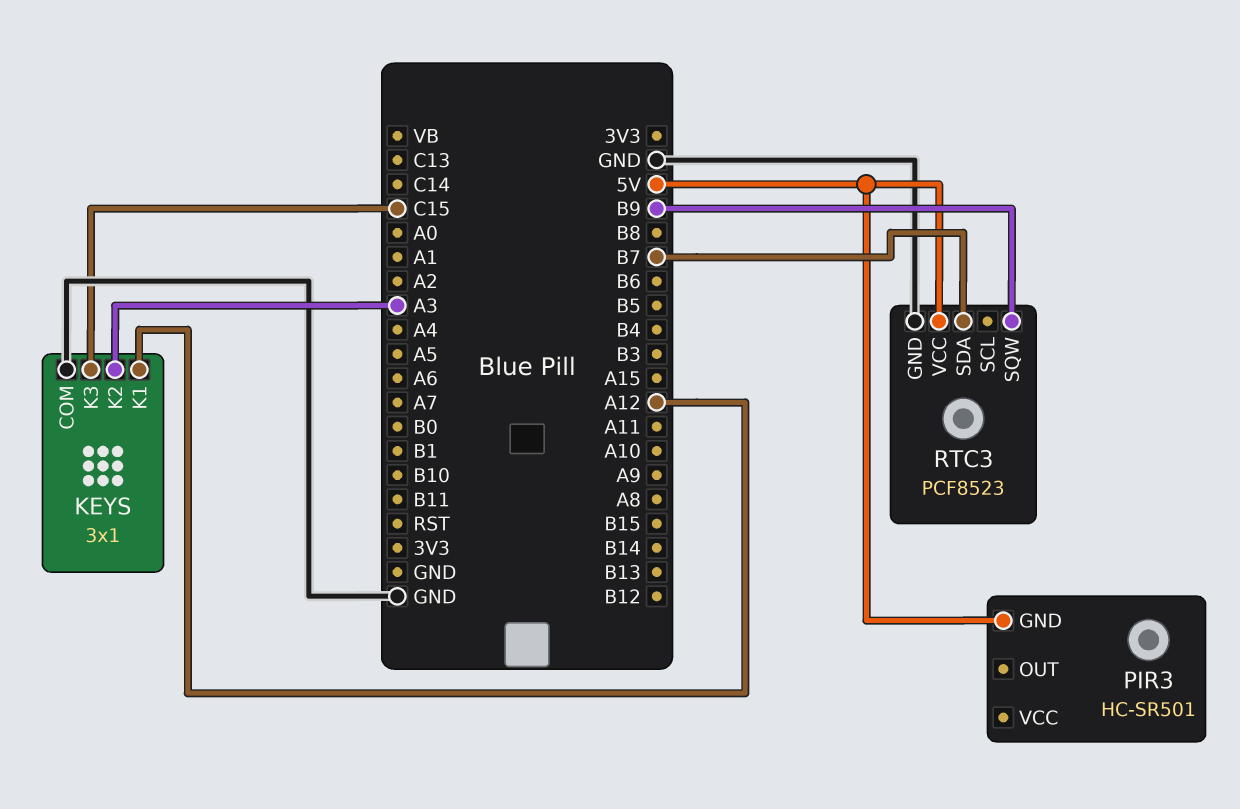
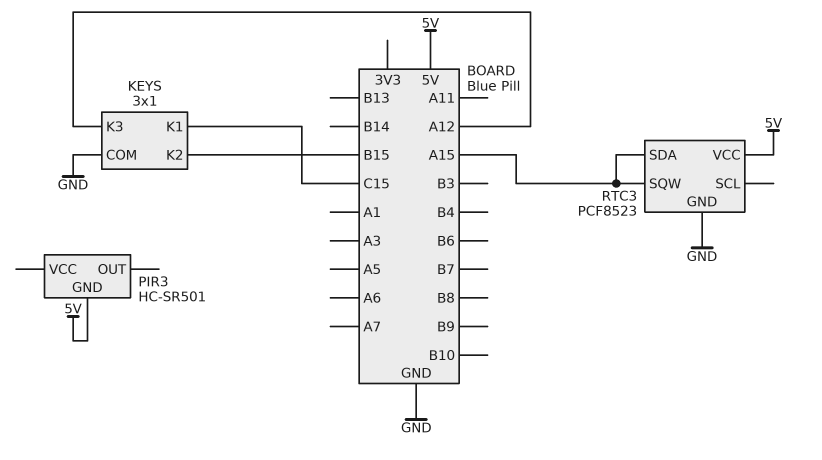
KEYS pin K1: A12 -> C15
KEYS pin K2: A3 -> B15
KEYS pin K3: C15 -> A12
RTC3 pin SDA: B7 -> A15
RTC3 pin SQW: B9 -> A15

